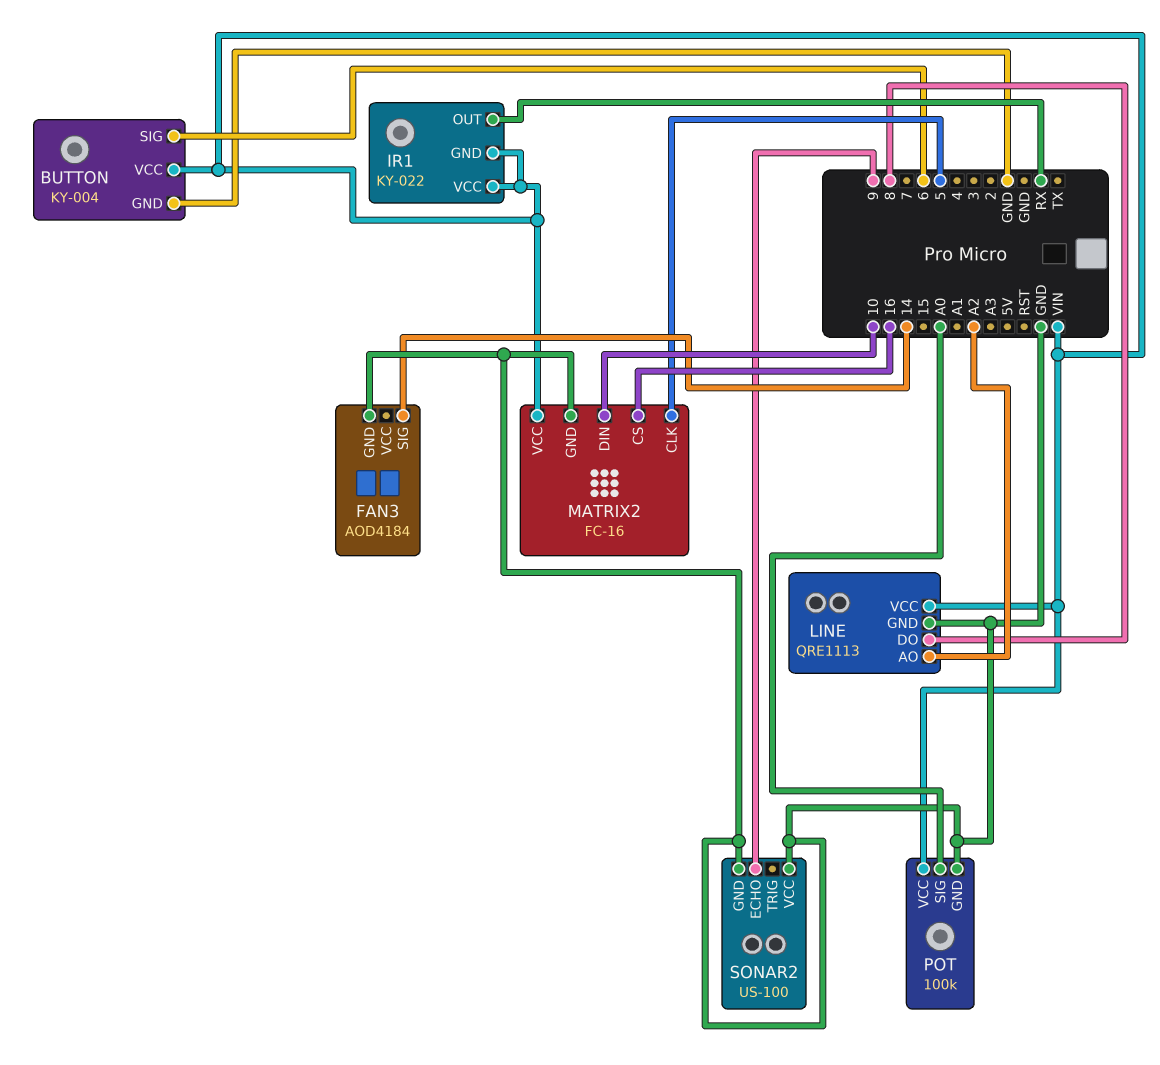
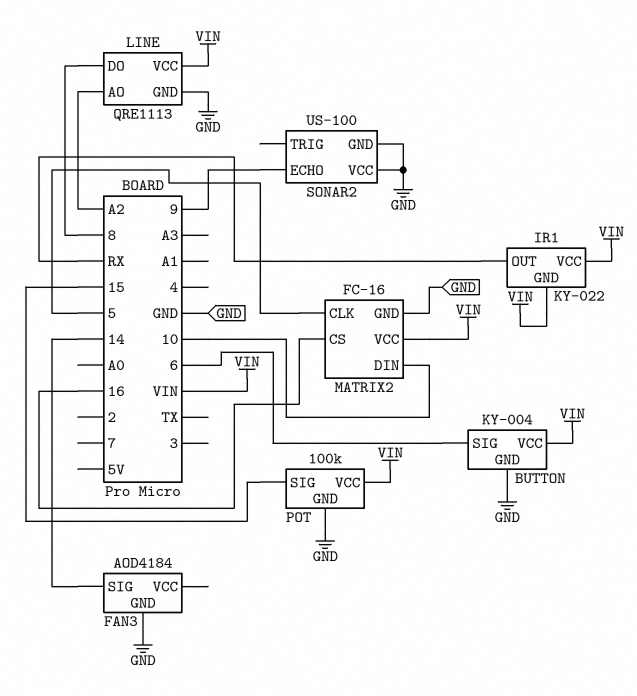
POT pin SIG: A0 -> 15

